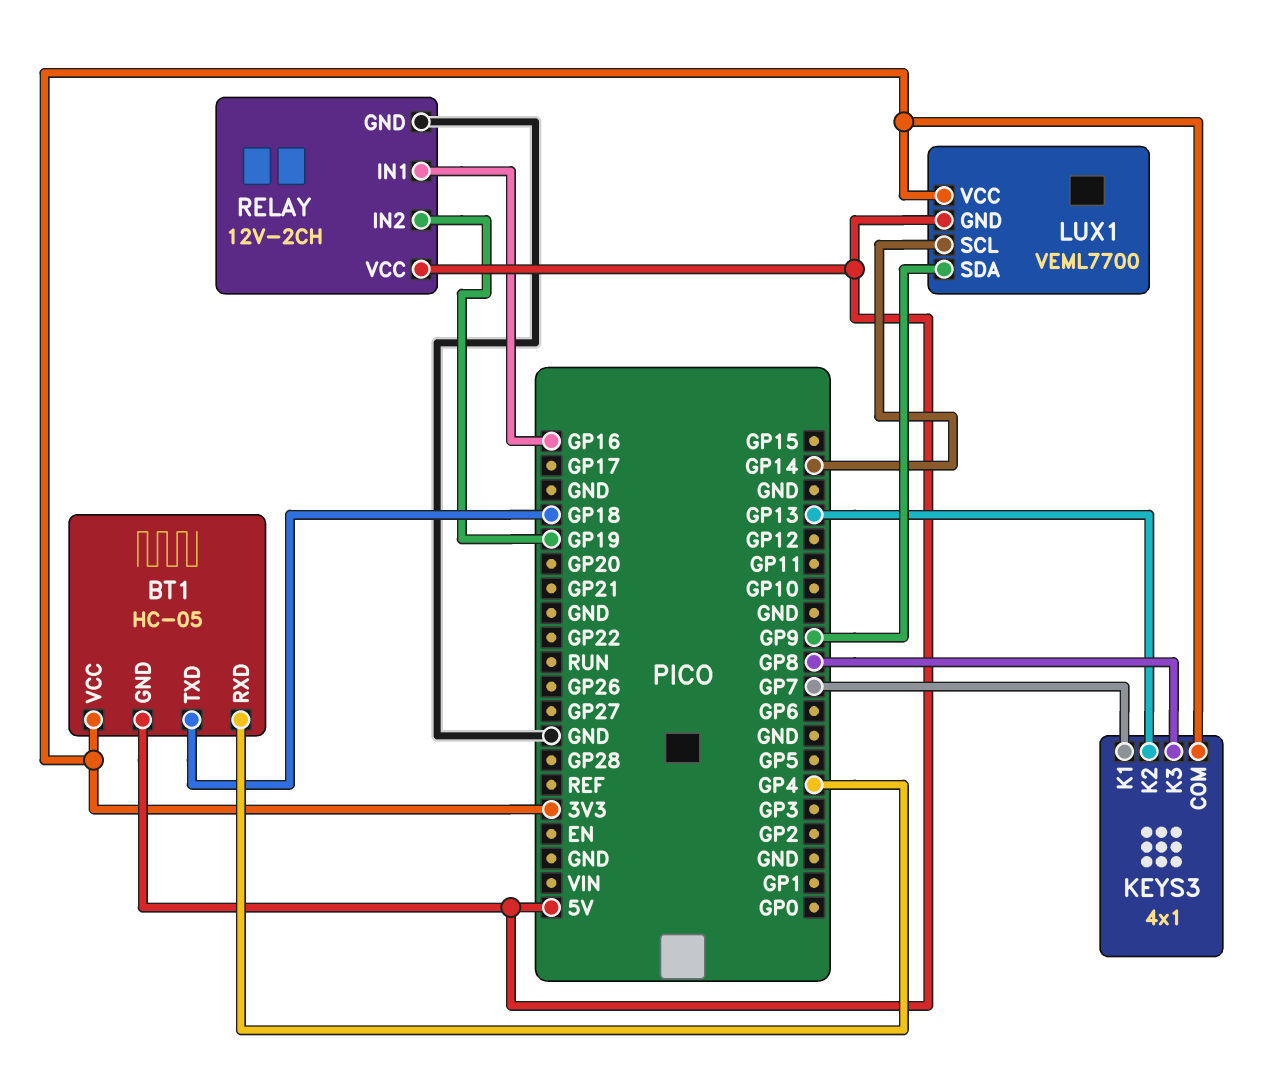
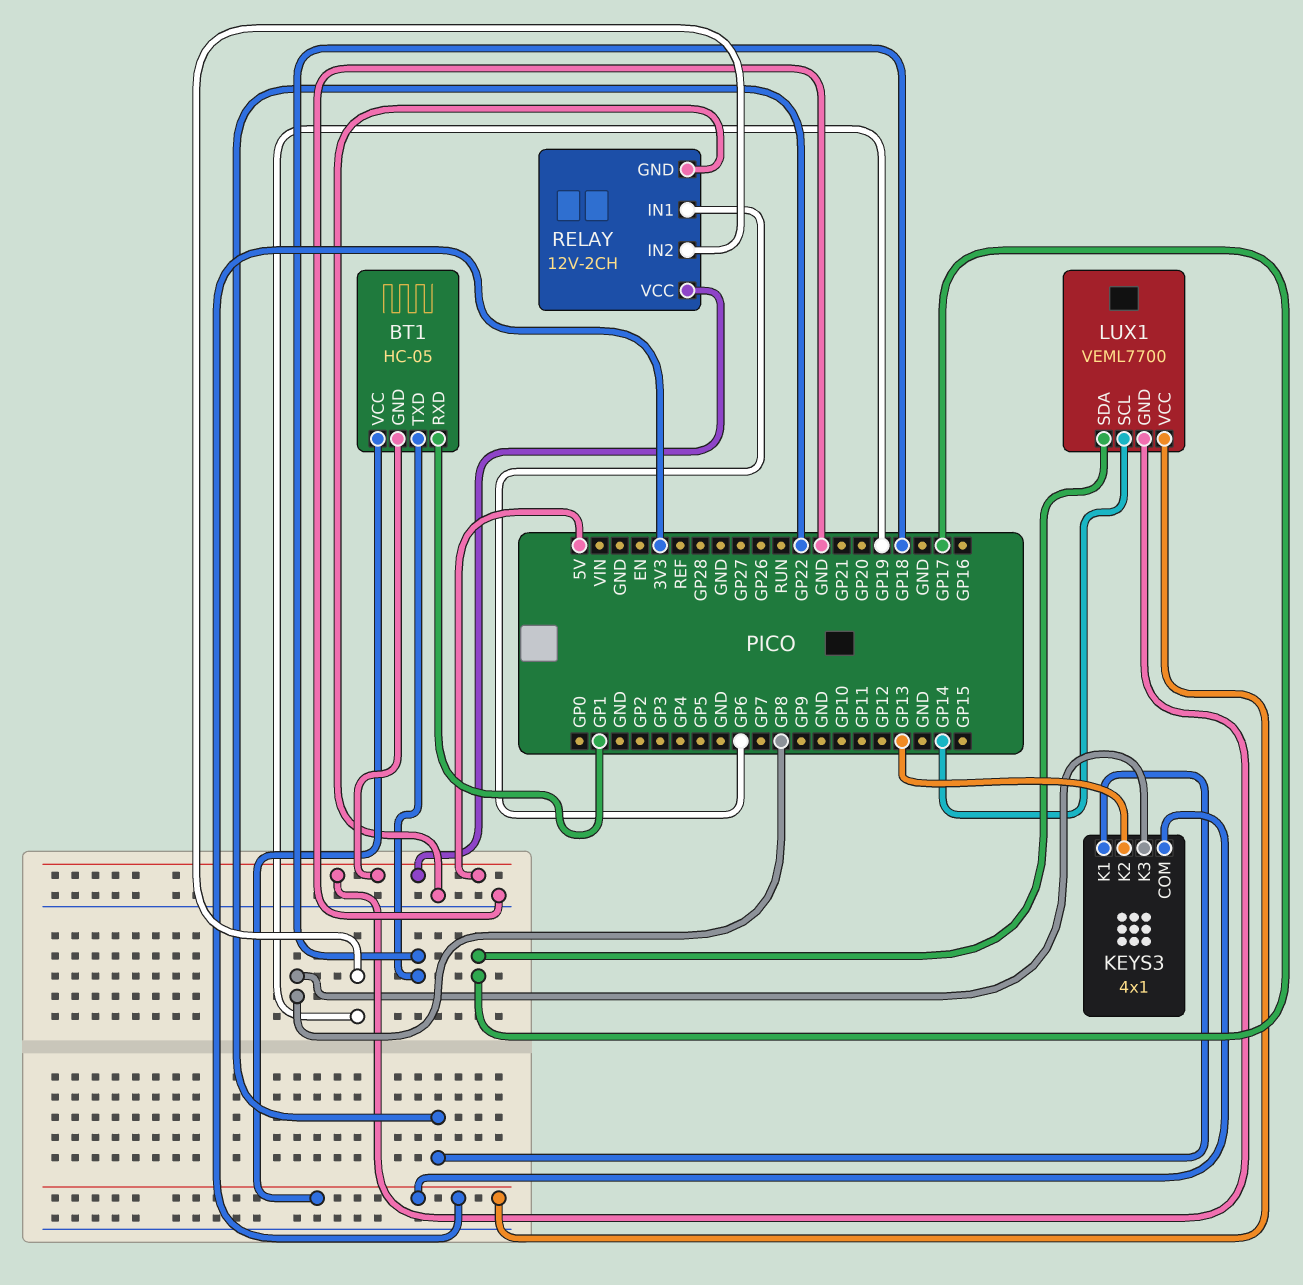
BT1 pin RXD: GP4 -> GP1
KEYS3 pin K1: GP7 -> GP22
LUX1 pin SDA: GP9 -> GP17
RELAY pin IN1: GP16 -> GP6

